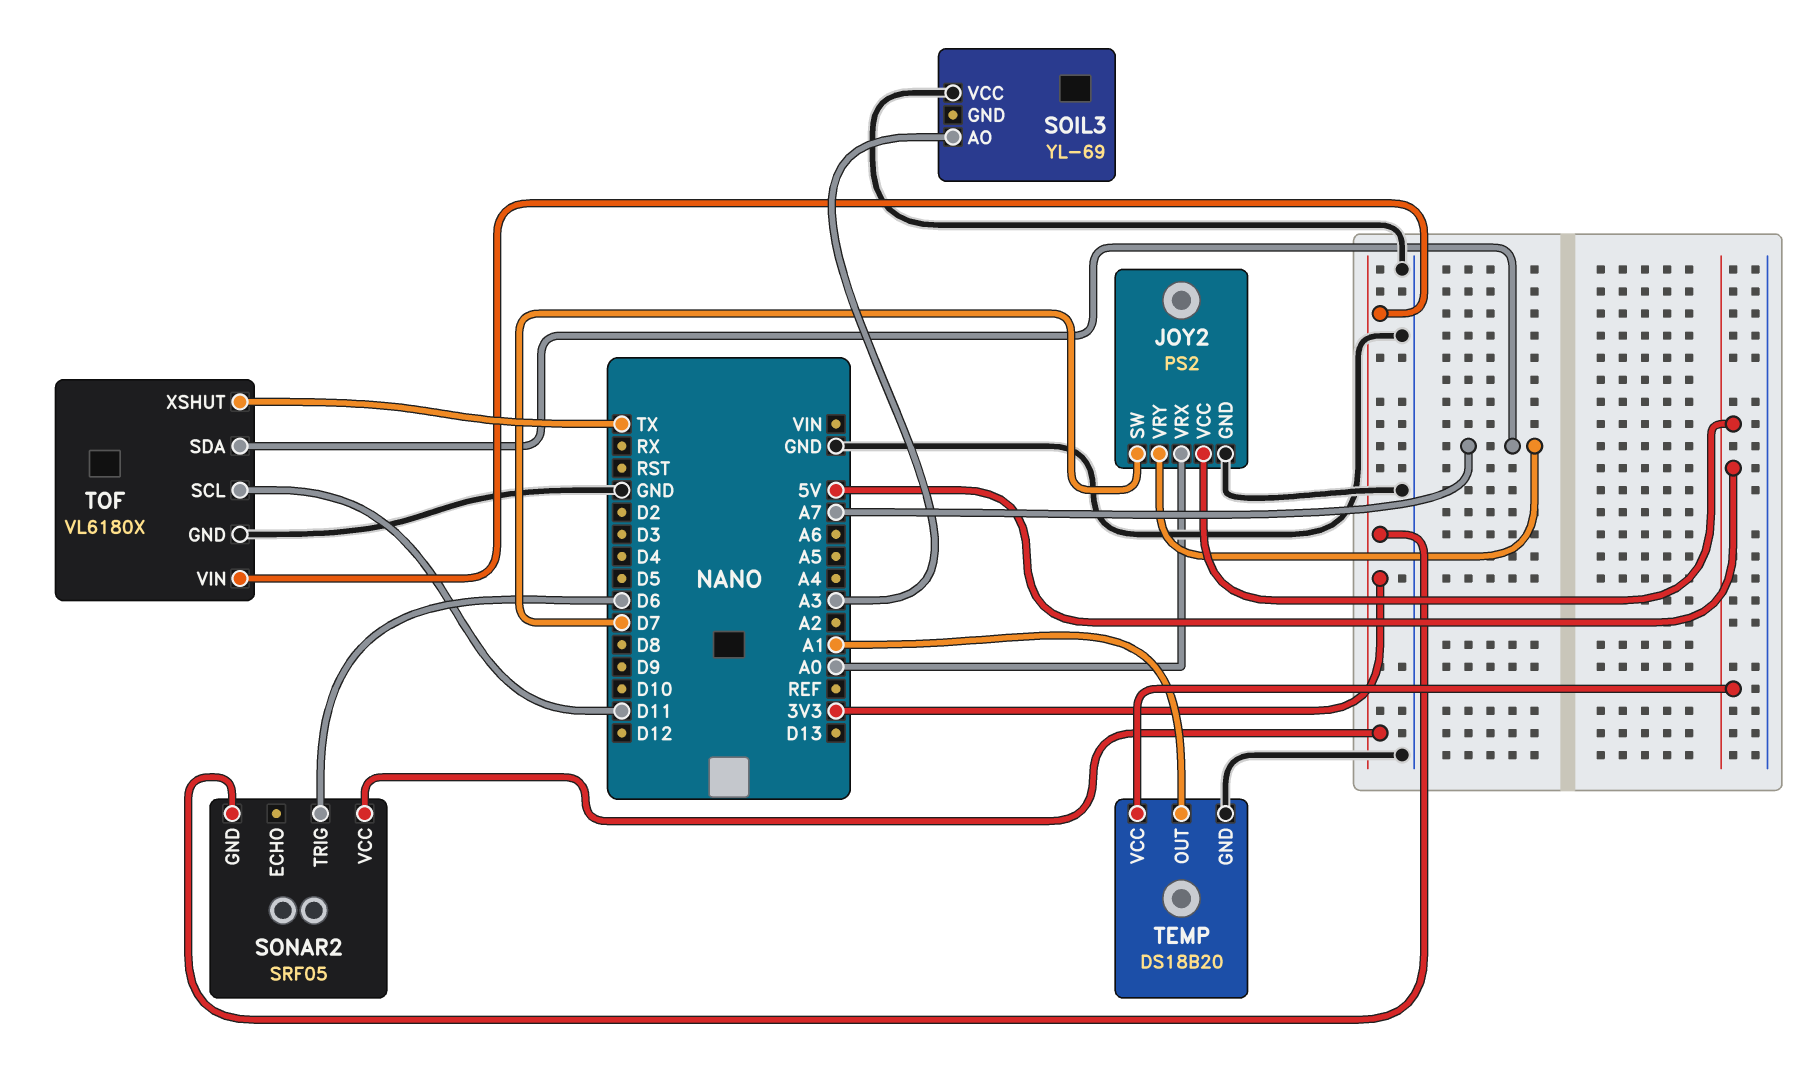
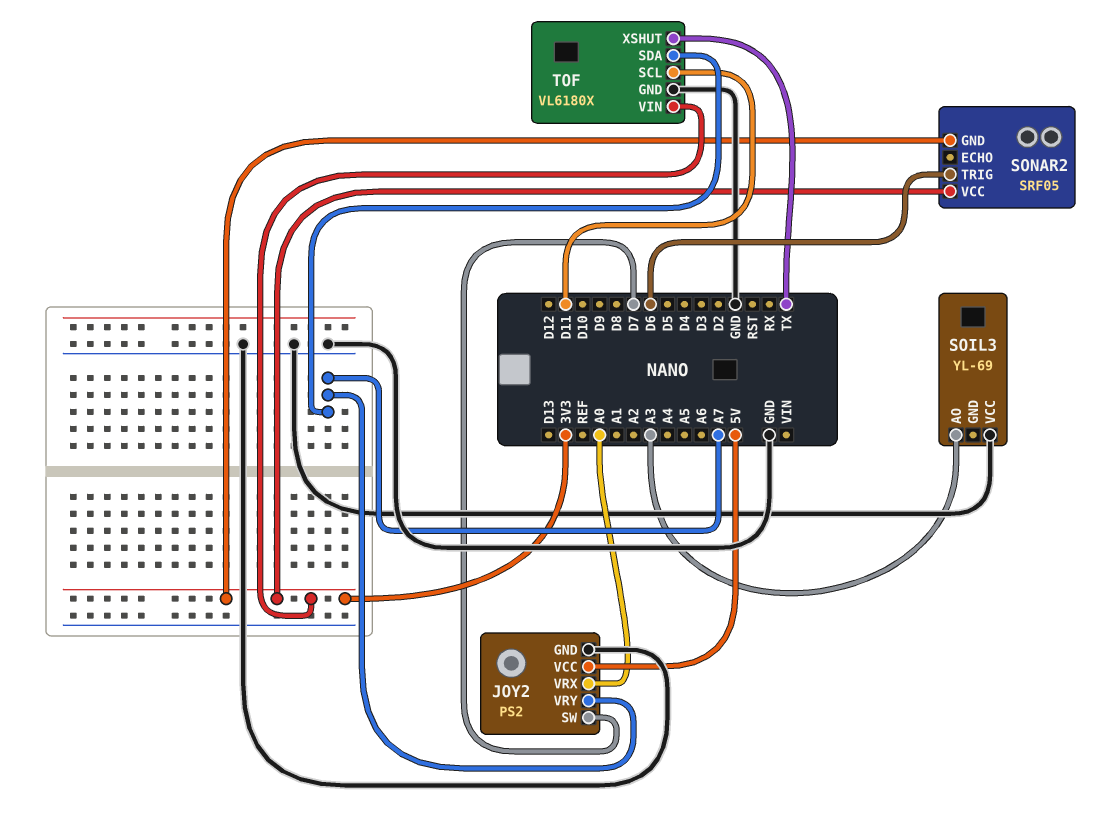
TEMP: DS18B20 -> none
TEMP pin GND: GND -> none
TEMP pin OUT: A1 -> none
TEMP pin VCC: 5V -> none

